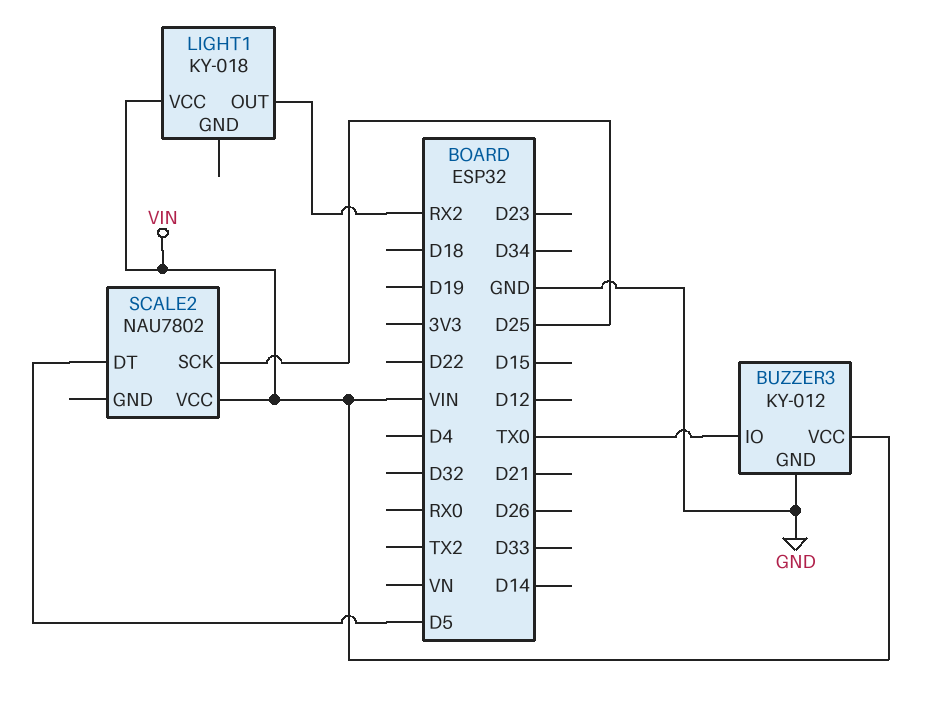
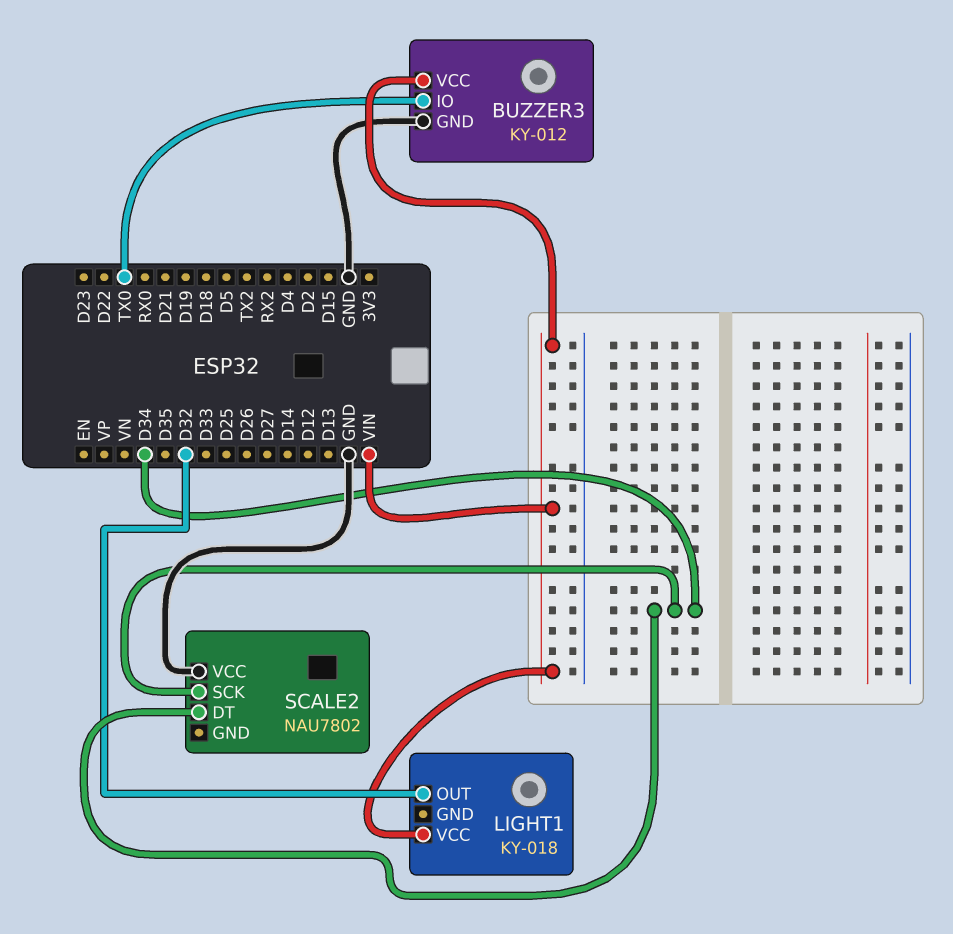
LIGHT1 pin OUT: RX2 -> D32
SCALE2 pin DT: D5 -> D34
SCALE2 pin SCK: D25 -> D34
SCALE2 pin VCC: VIN -> GND

